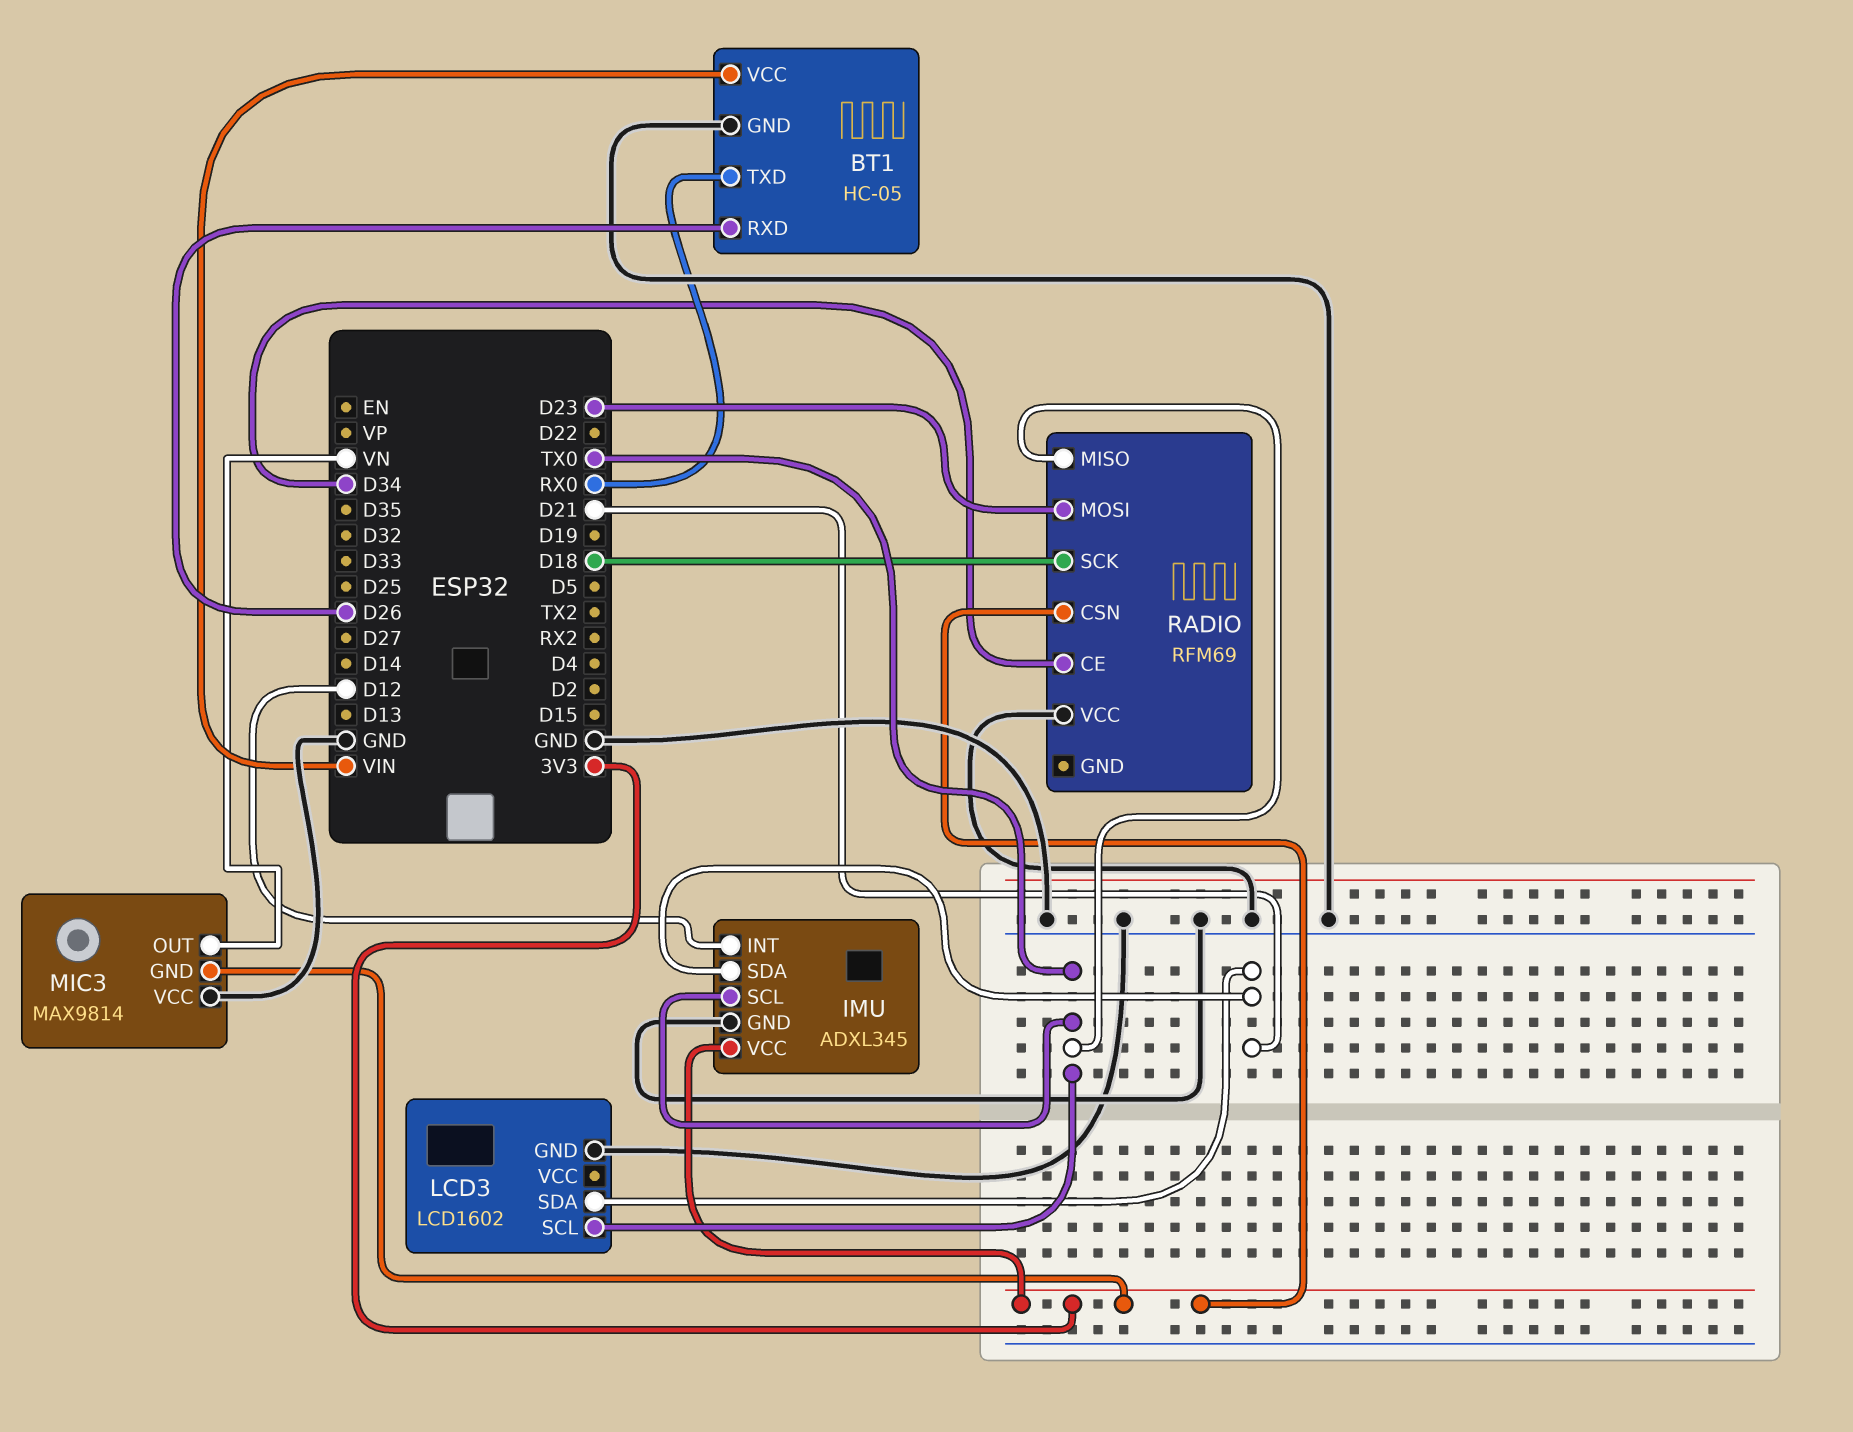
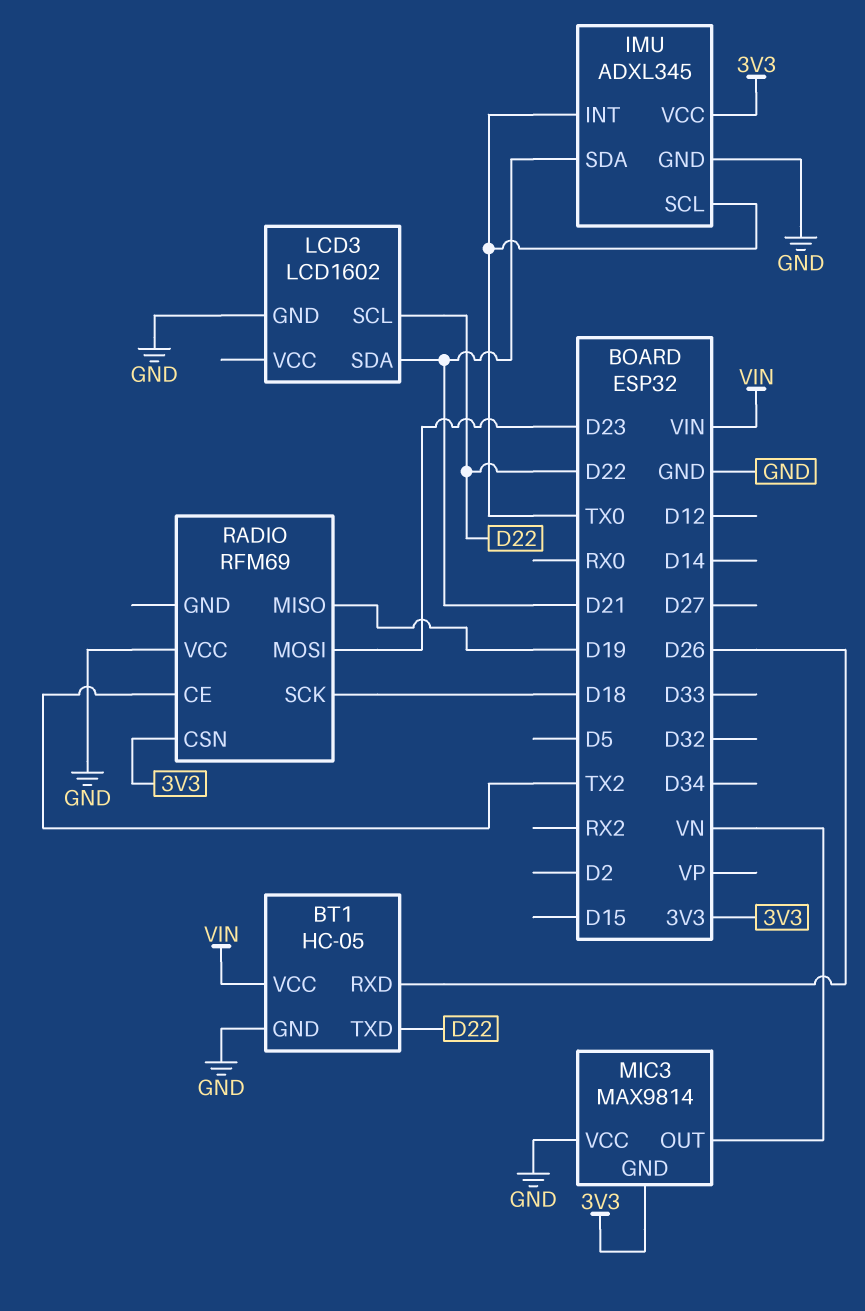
BT1 pin TXD: RX0 -> D22
IMU pin INT: D12 -> TX0
LCD3 pin SCL: TX0 -> D22
RADIO pin CE: D34 -> TX2
RADIO pin MISO: TX0 -> D19

